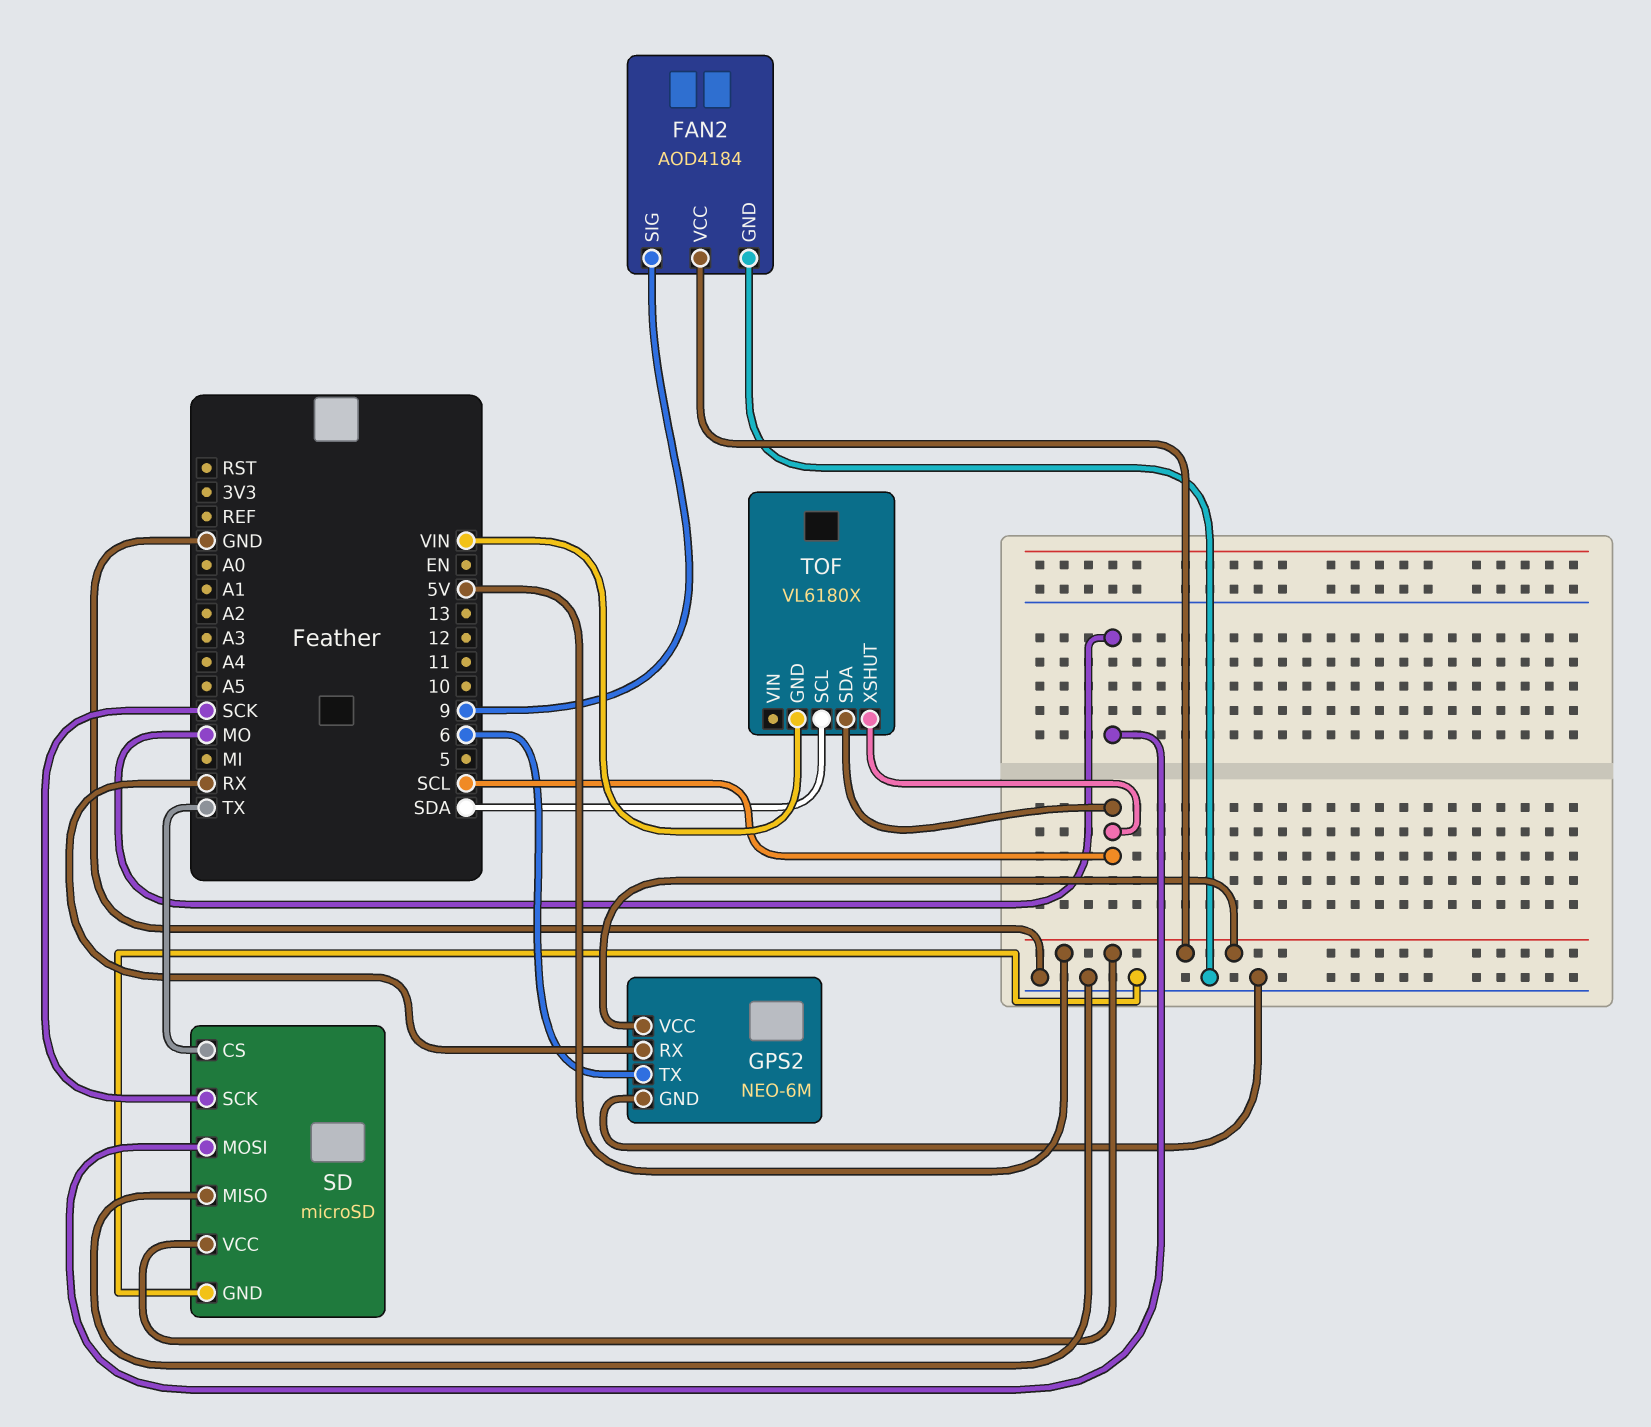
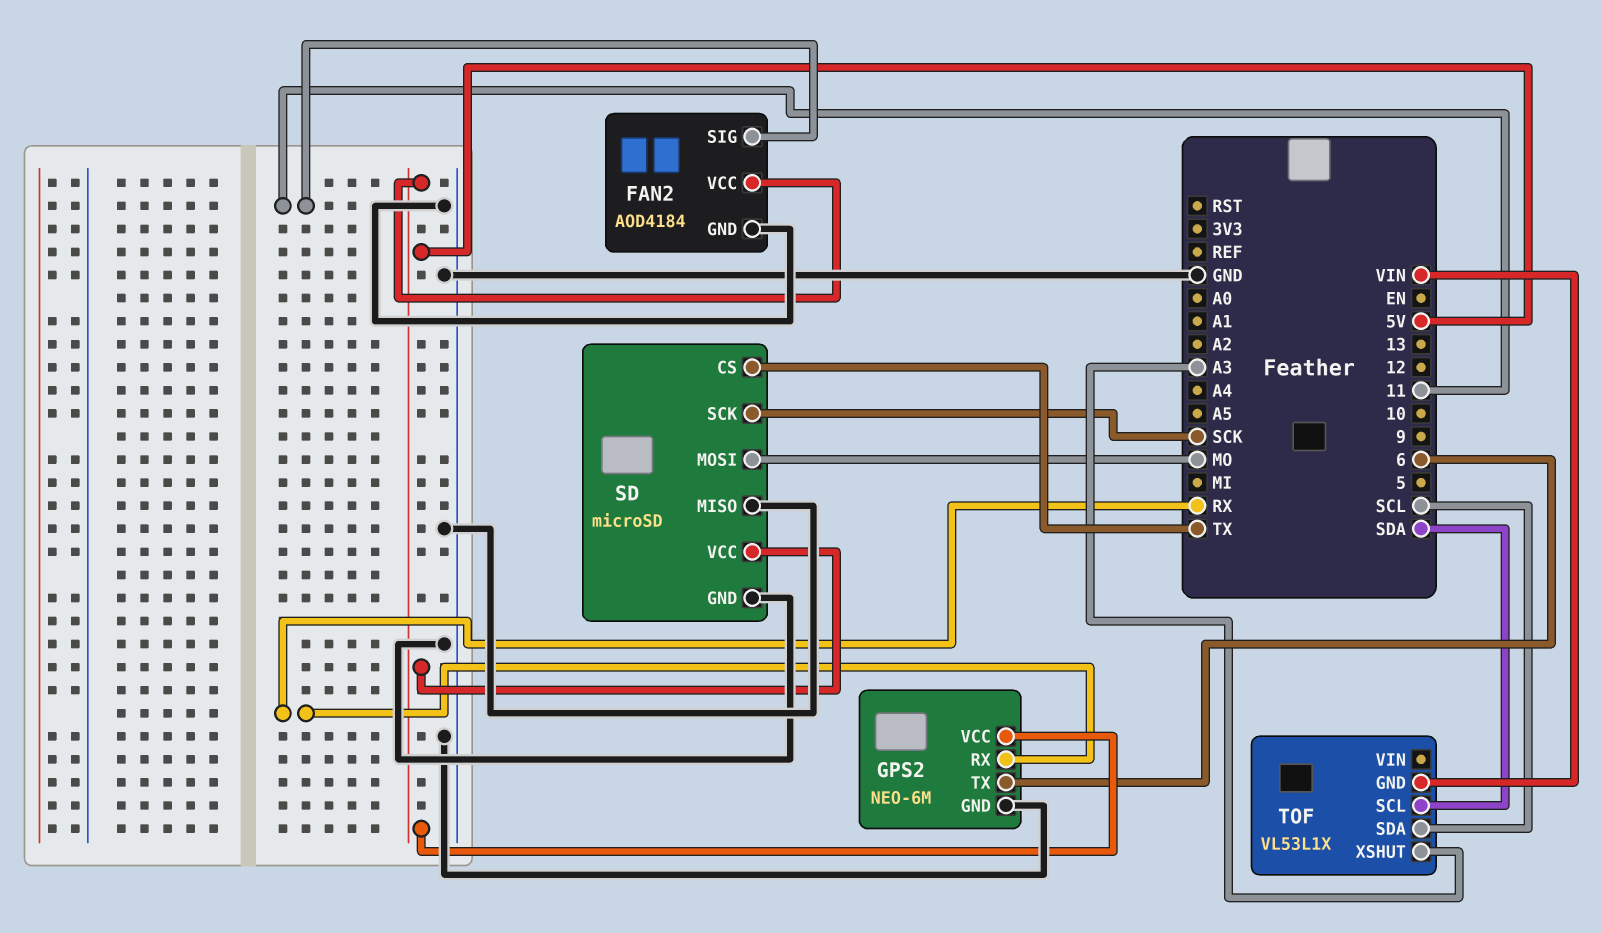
FAN2 pin SIG: 9 -> 11
TOF: VL6180X -> VL53L1X
TOF pin XSHUT: SCL -> A3

